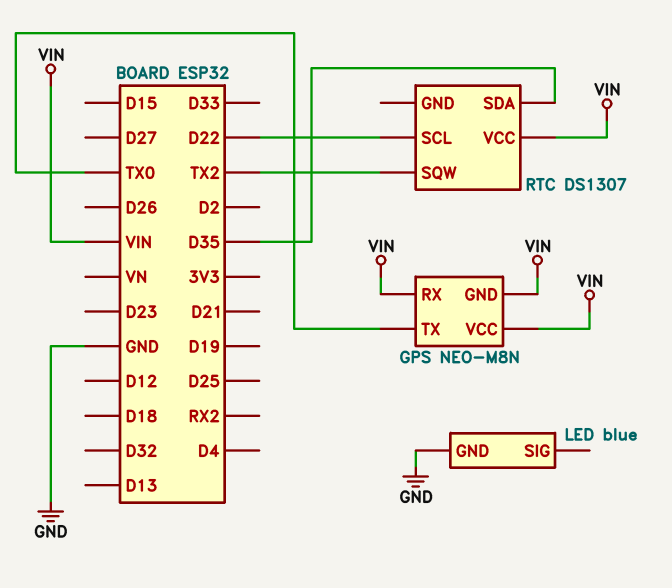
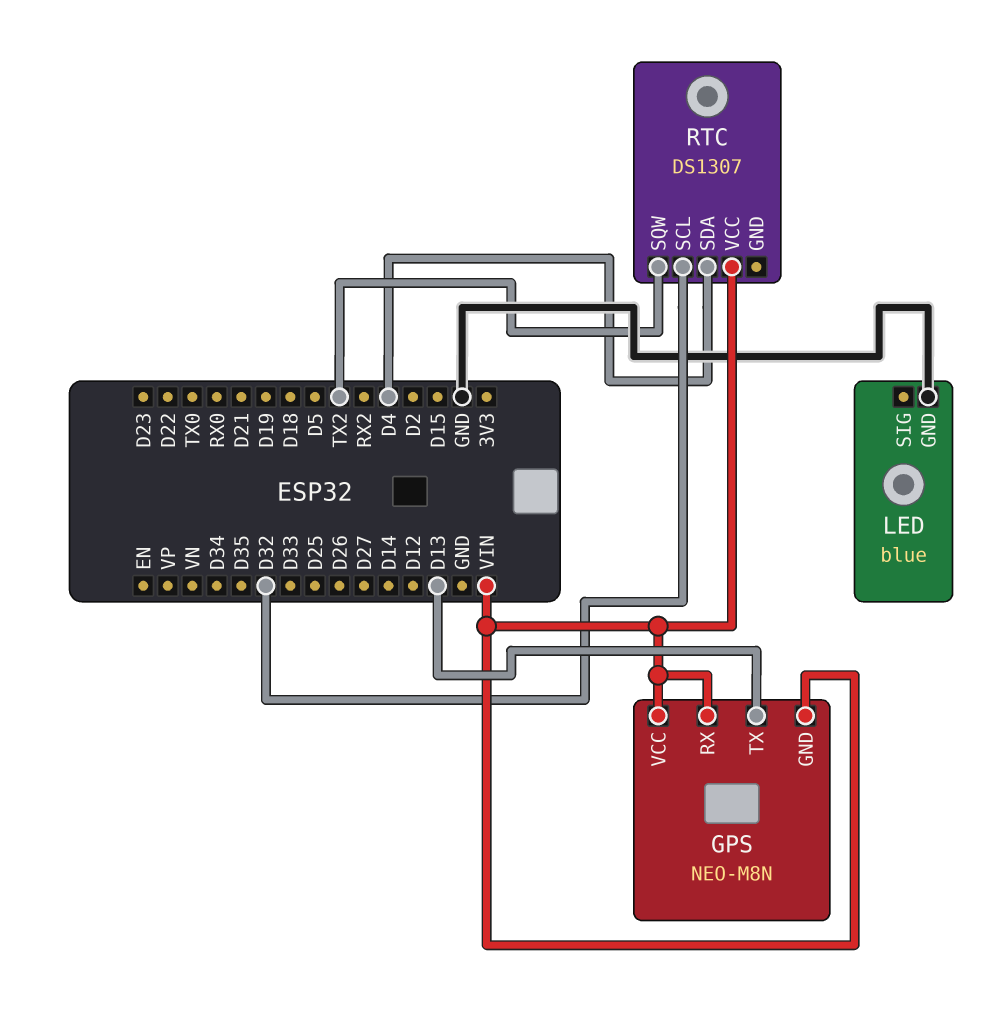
GPS pin TX: TX0 -> D13
RTC pin SCL: D22 -> D32
RTC pin SDA: D35 -> D4

